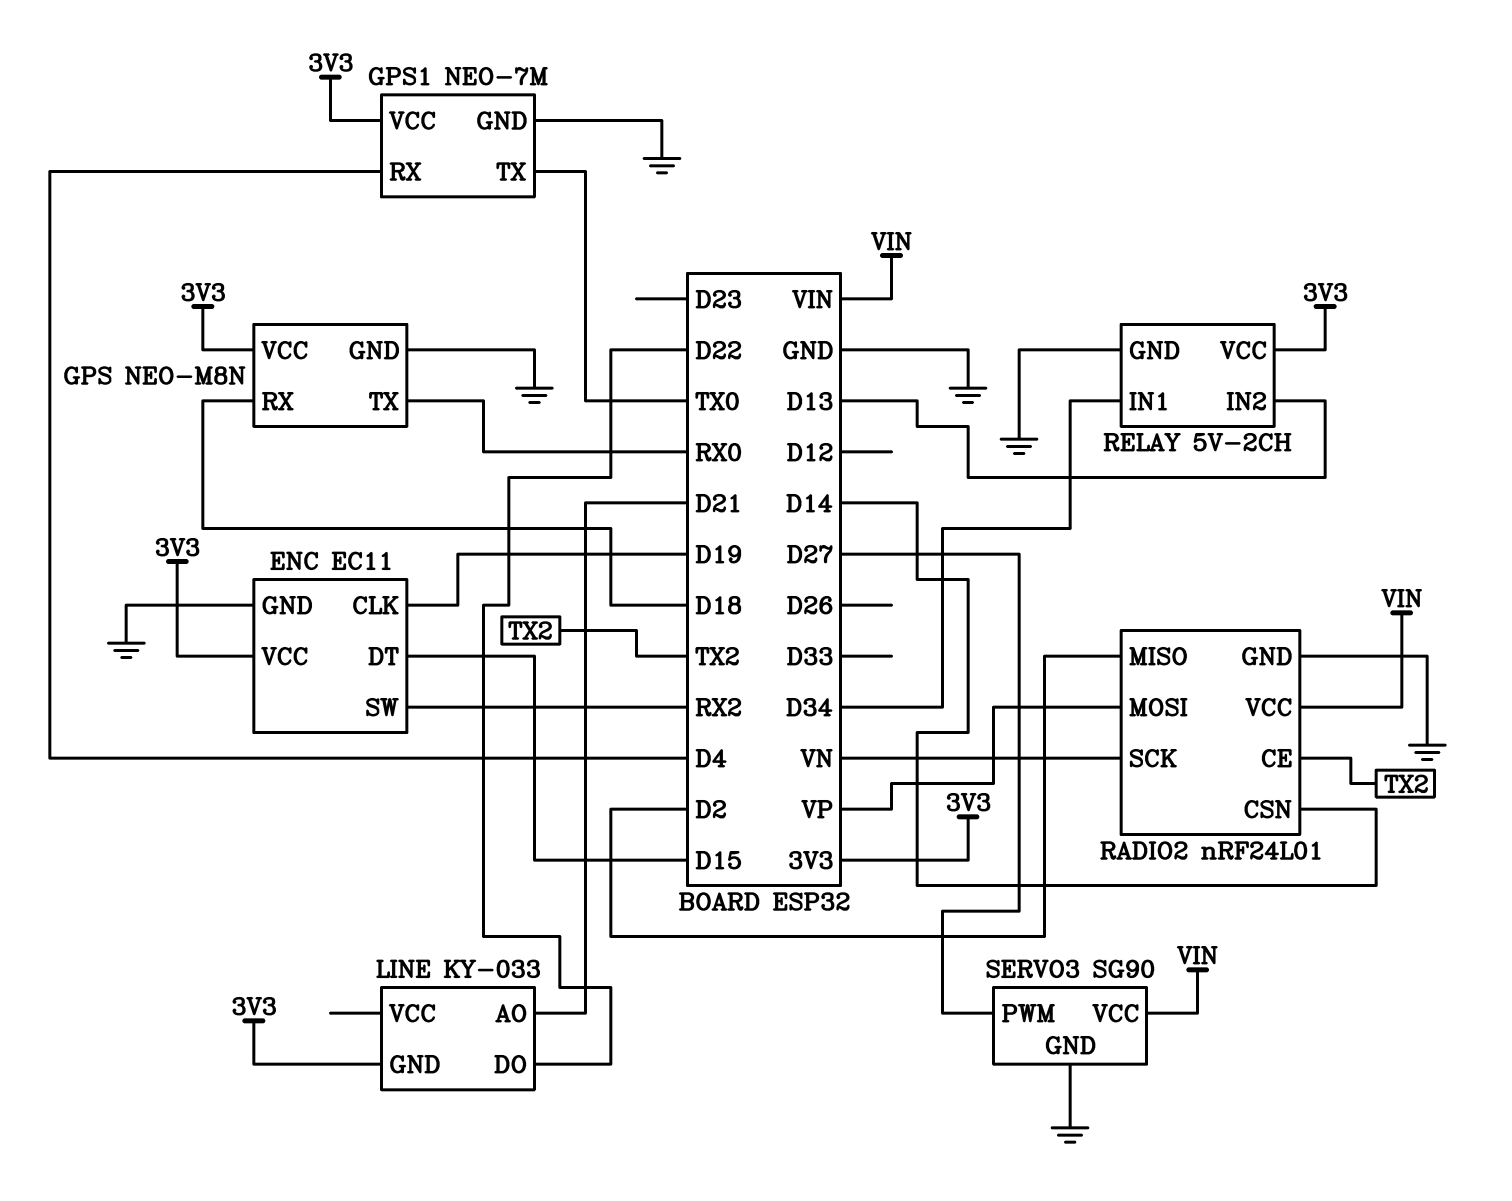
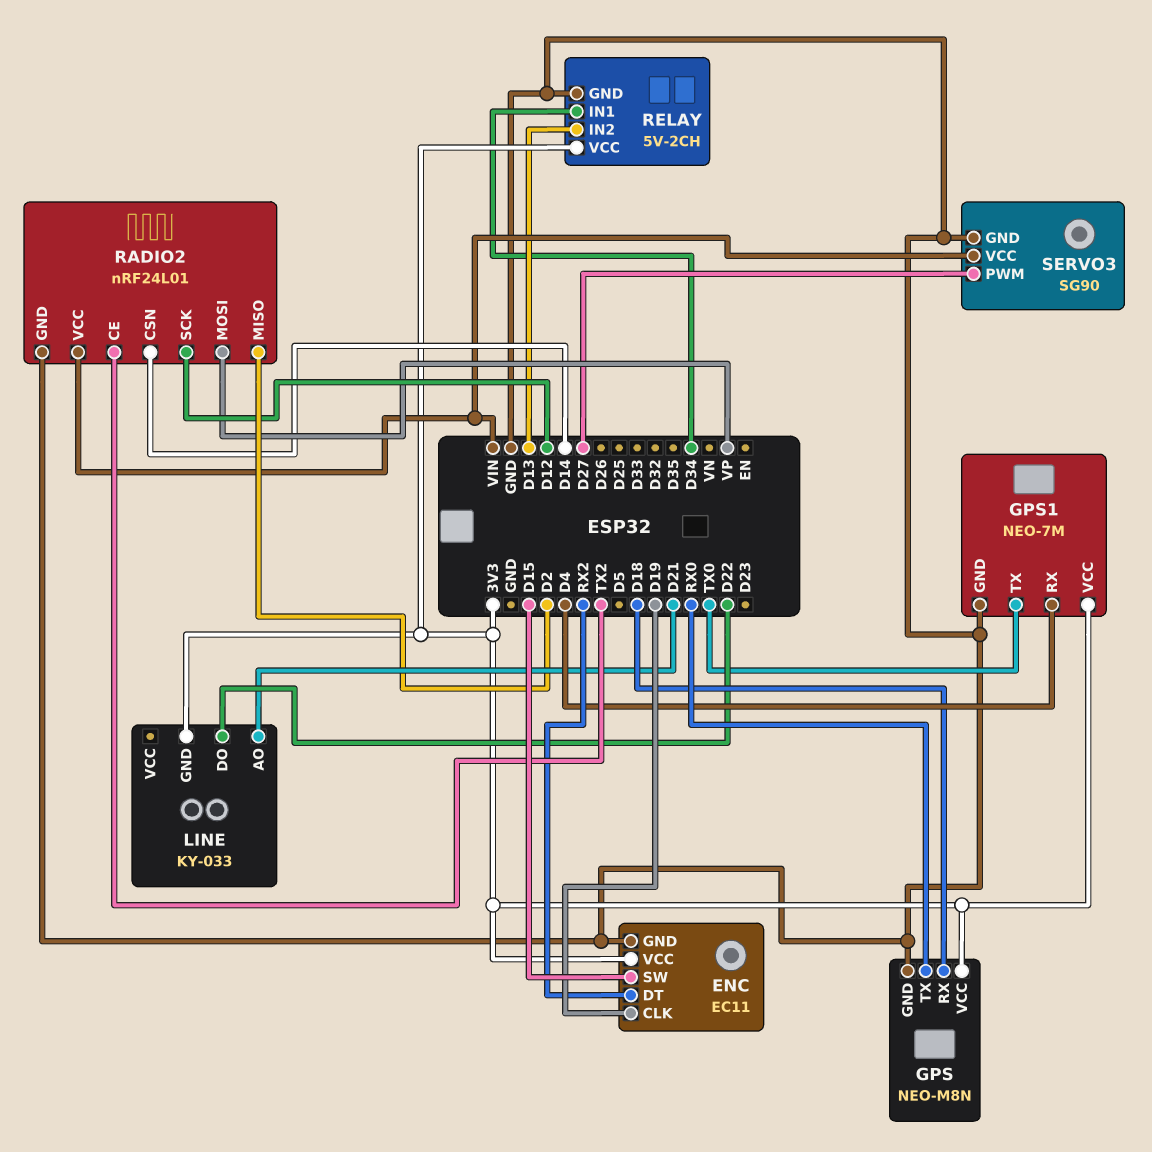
ENC pin DT: D15 -> RX2
ENC pin SW: RX2 -> D15
RADIO2 pin SCK: VN -> D12

